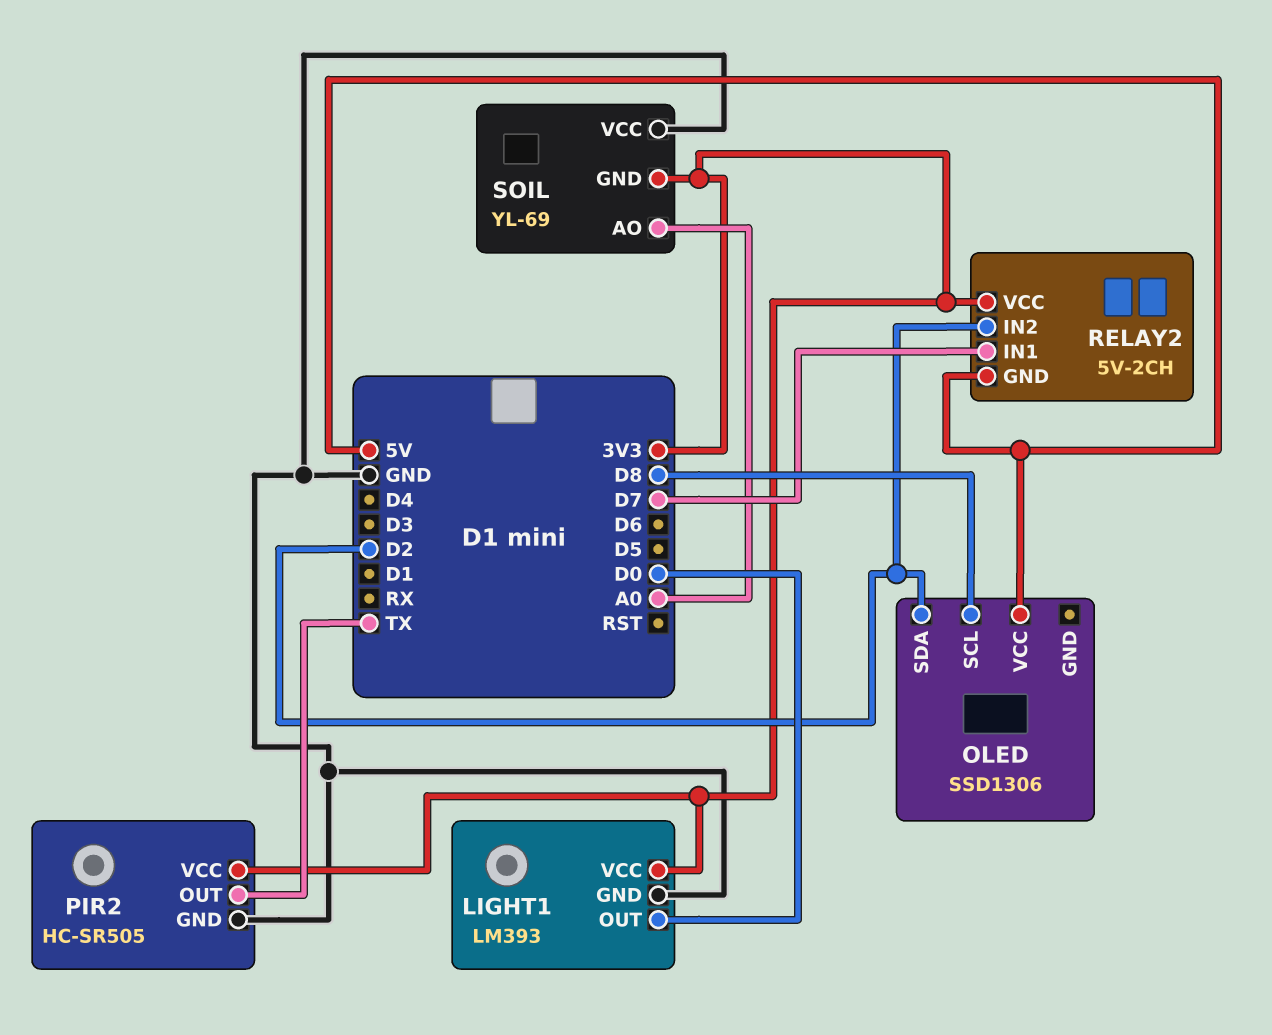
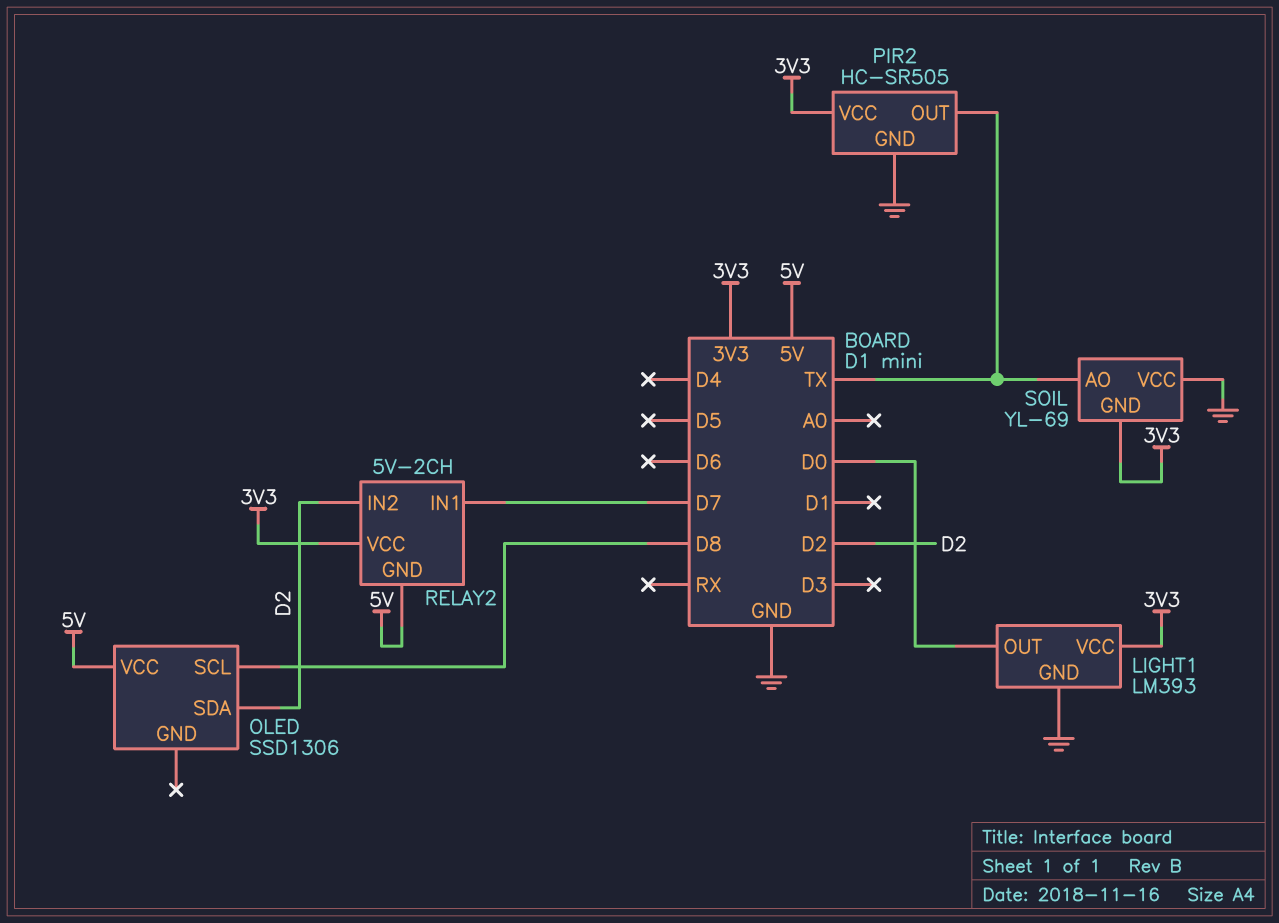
SOIL pin AO: A0 -> TX

